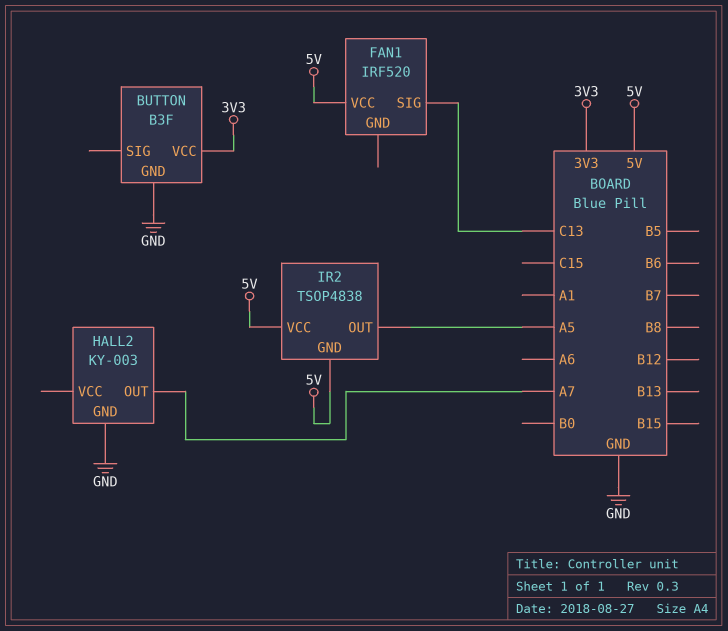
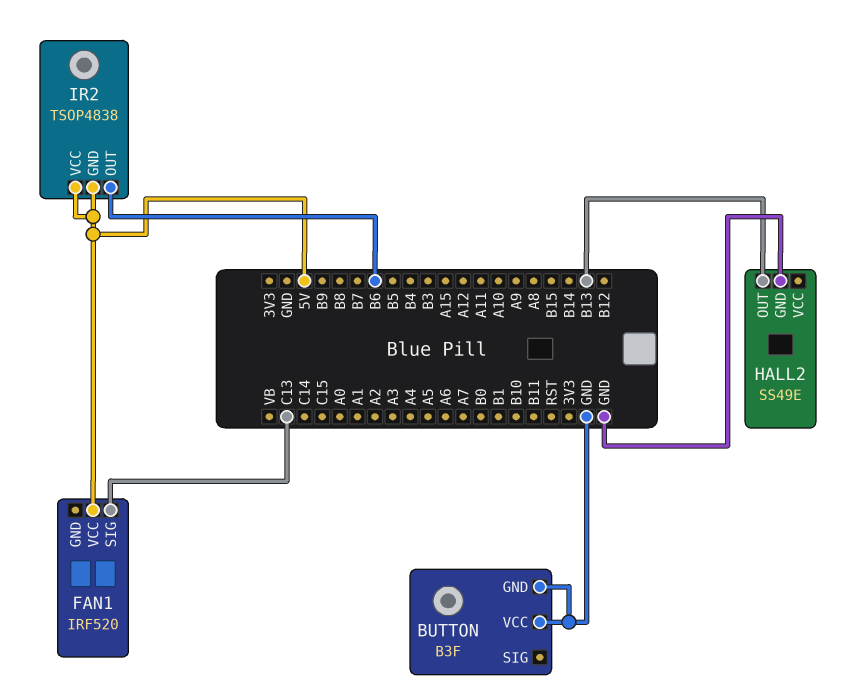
BUTTON pin VCC: 3V3 -> GND
HALL2: KY-003 -> SS49E
HALL2 pin OUT: A7 -> B13
IR2 pin OUT: A5 -> B6

